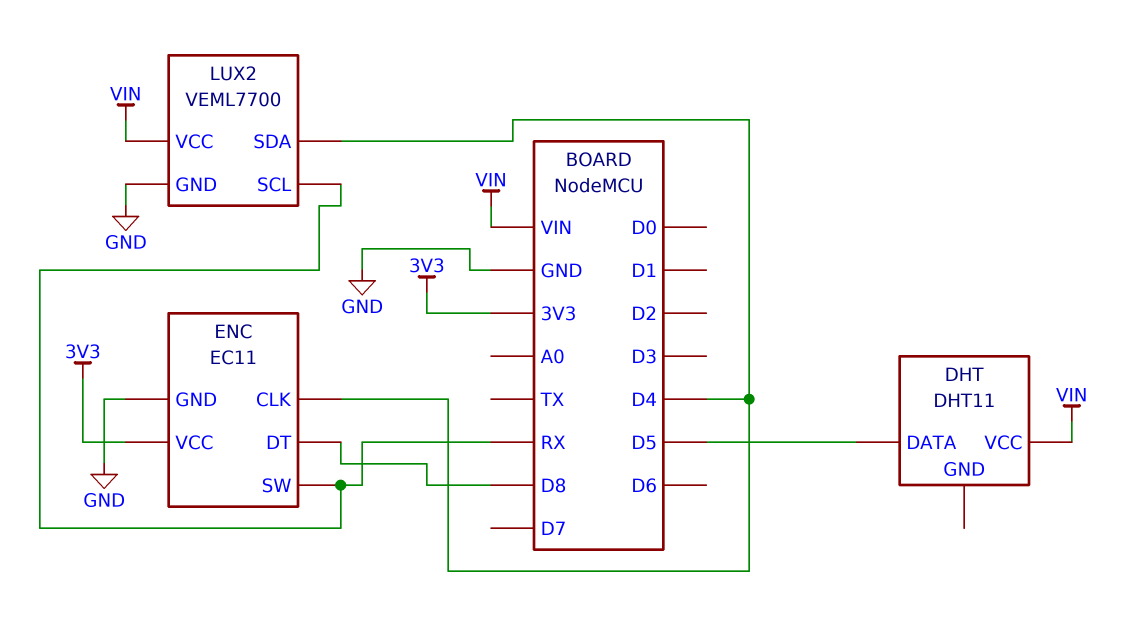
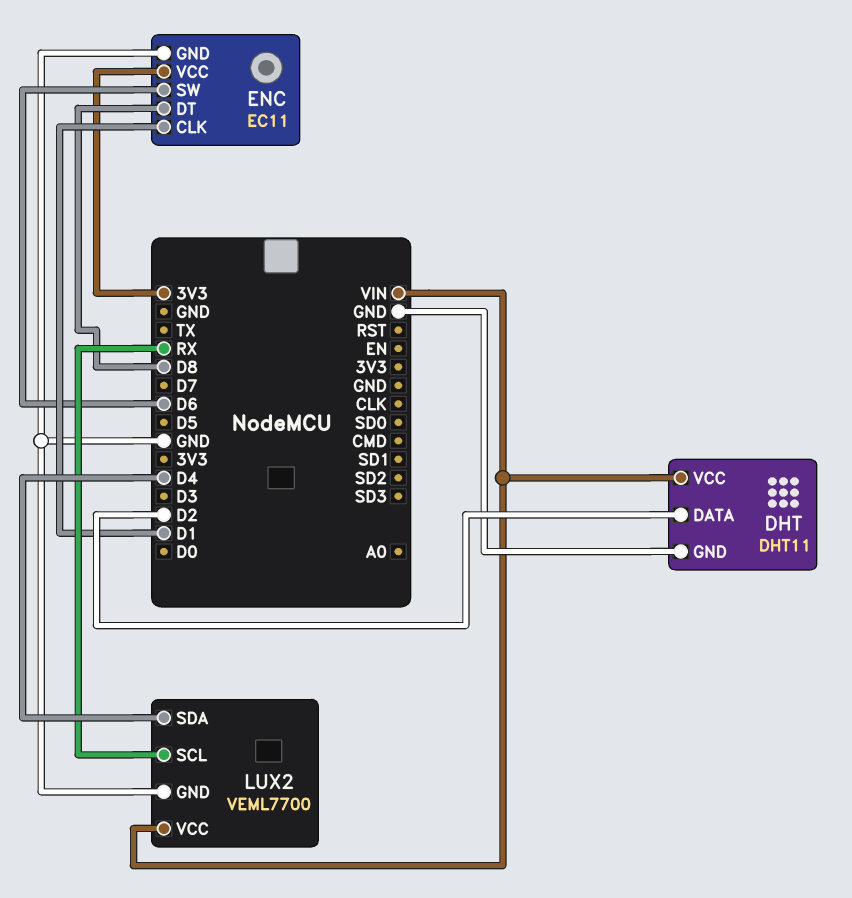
DHT pin DATA: D5 -> D2
DHT pin GND: none -> GND
ENC pin CLK: D4 -> D1
ENC pin SW: RX -> D6

